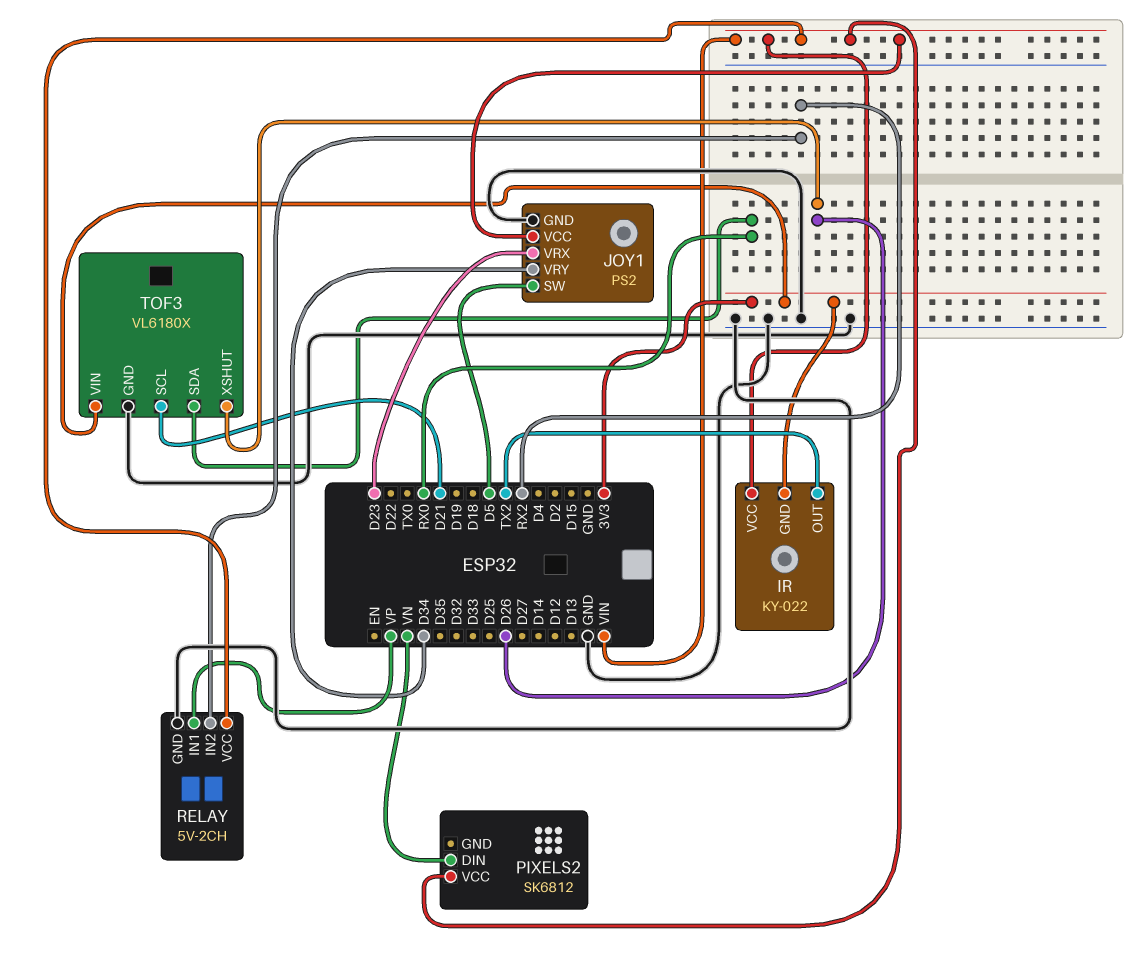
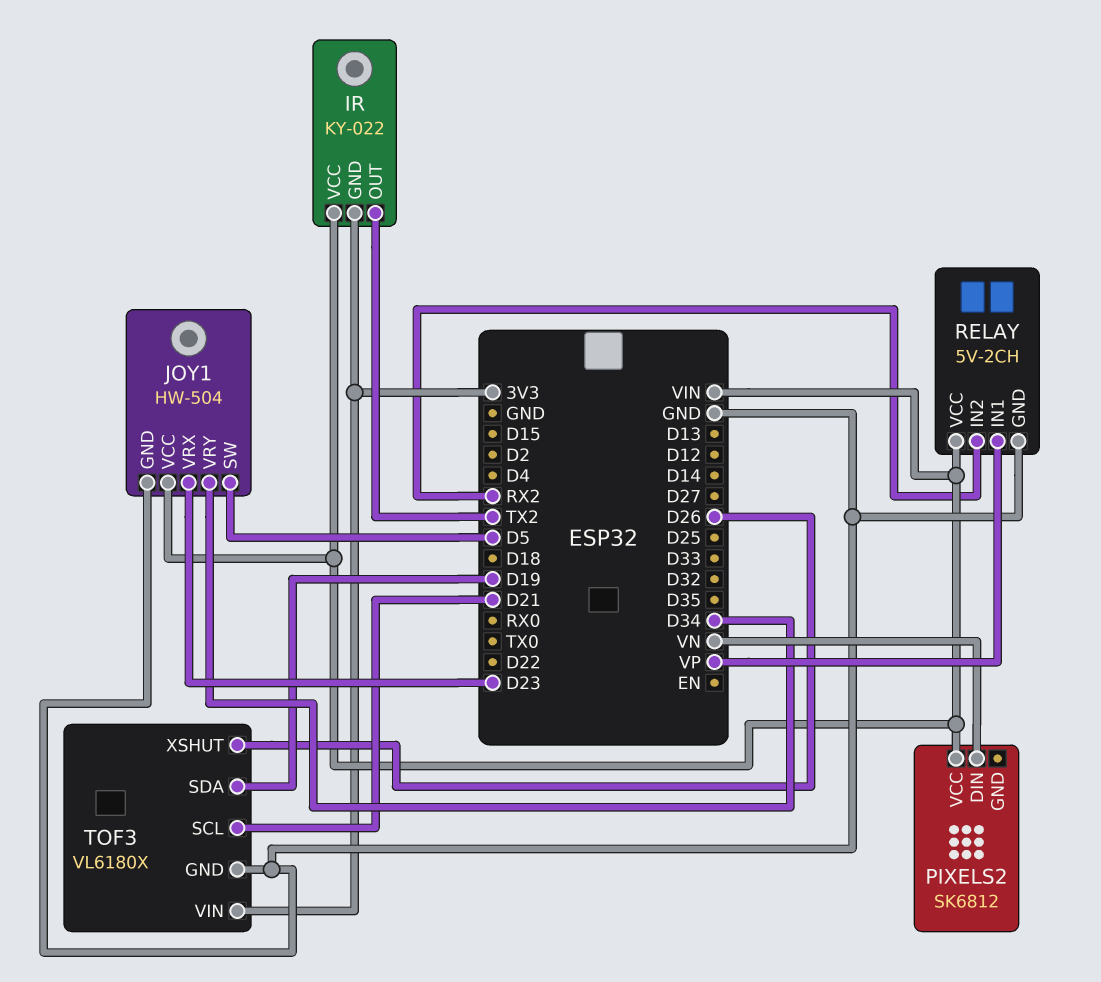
JOY1: PS2 -> HW-504
TOF3 pin SDA: RX0 -> D19

